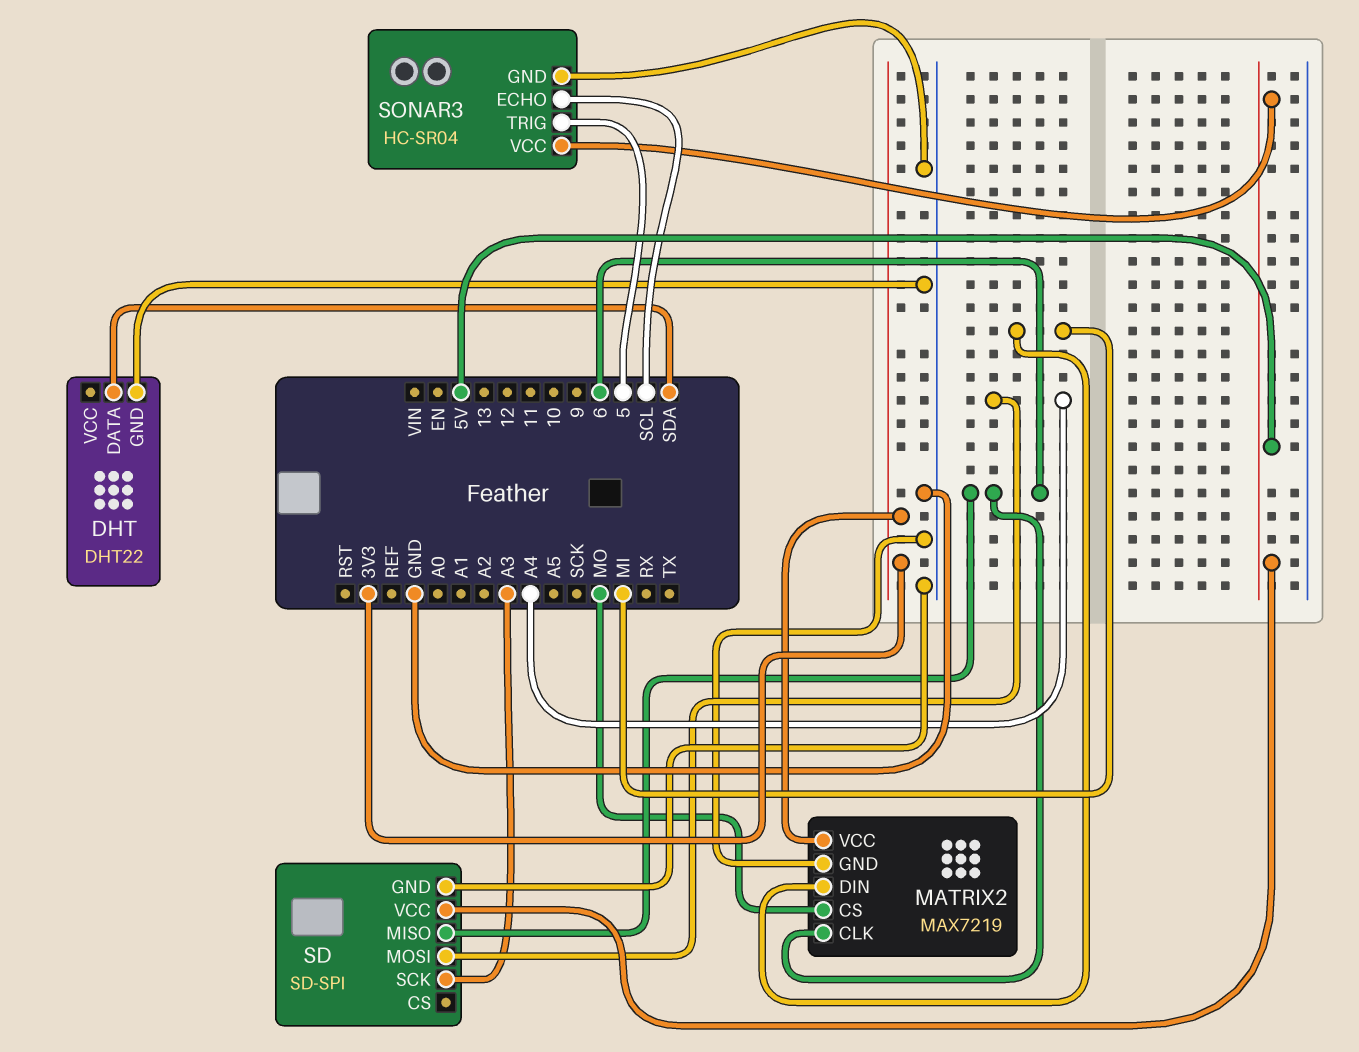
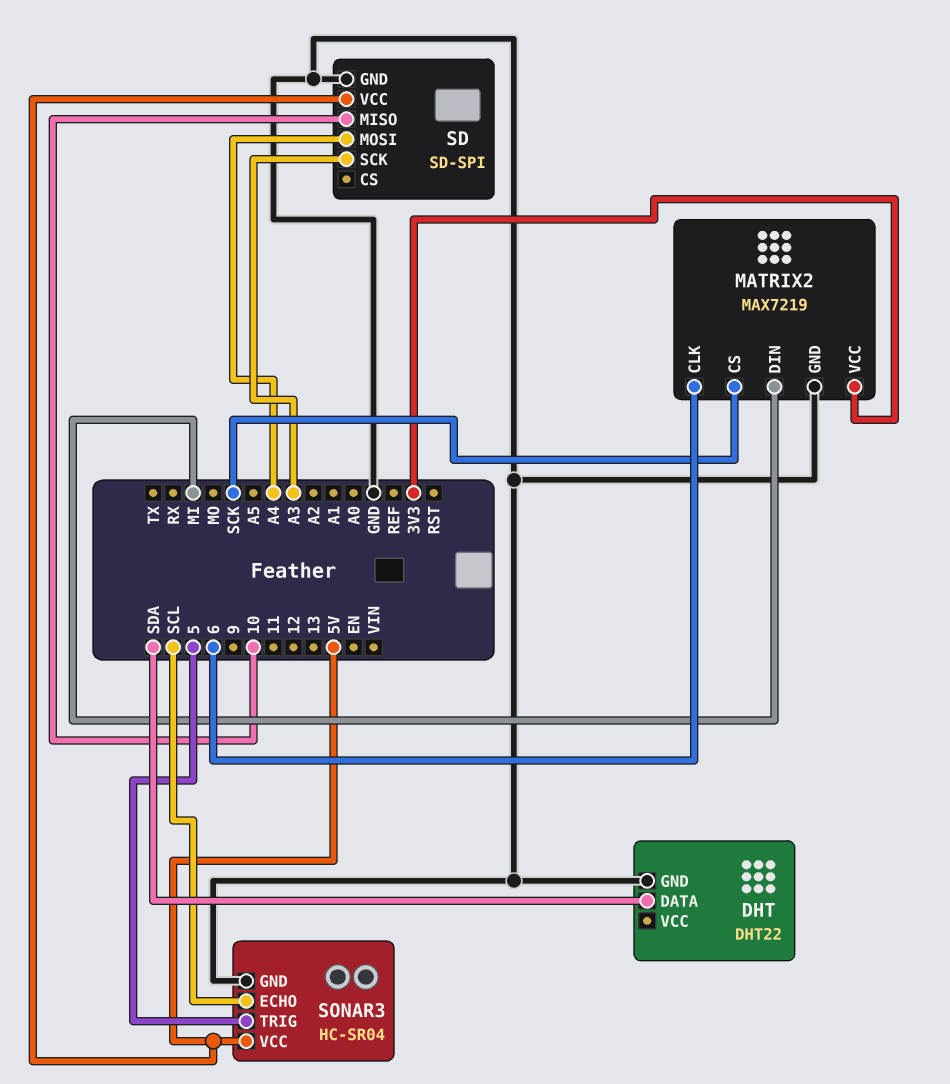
MATRIX2 pin CS: MO -> SCK
SD pin MISO: 6 -> 10

